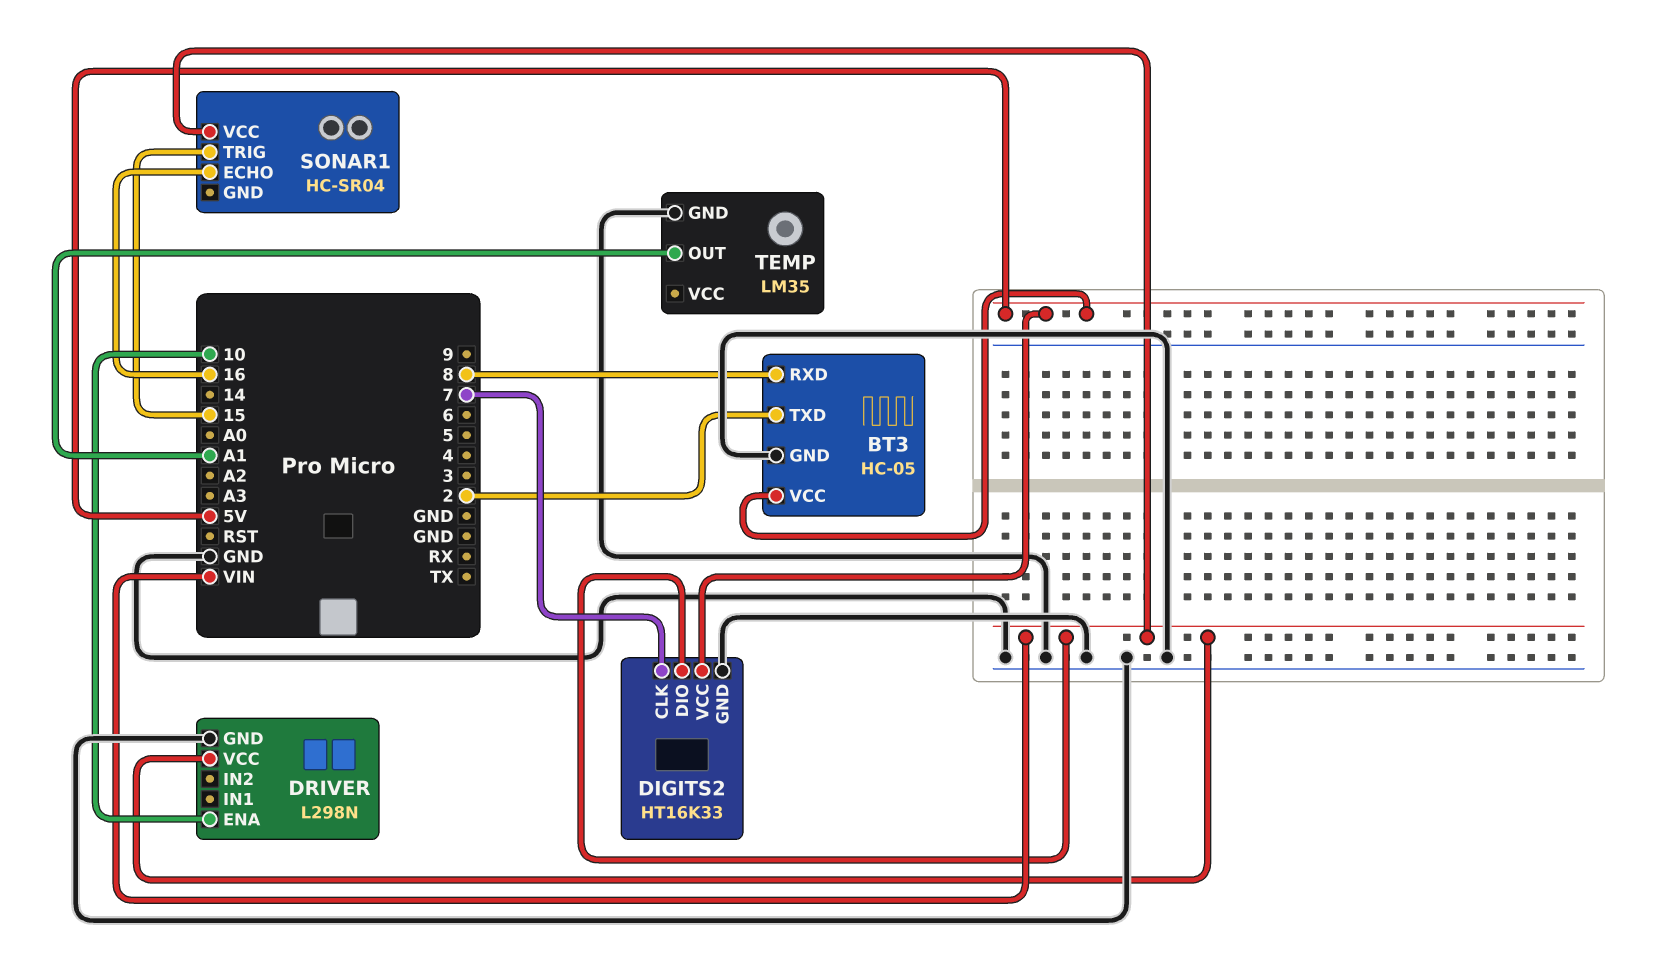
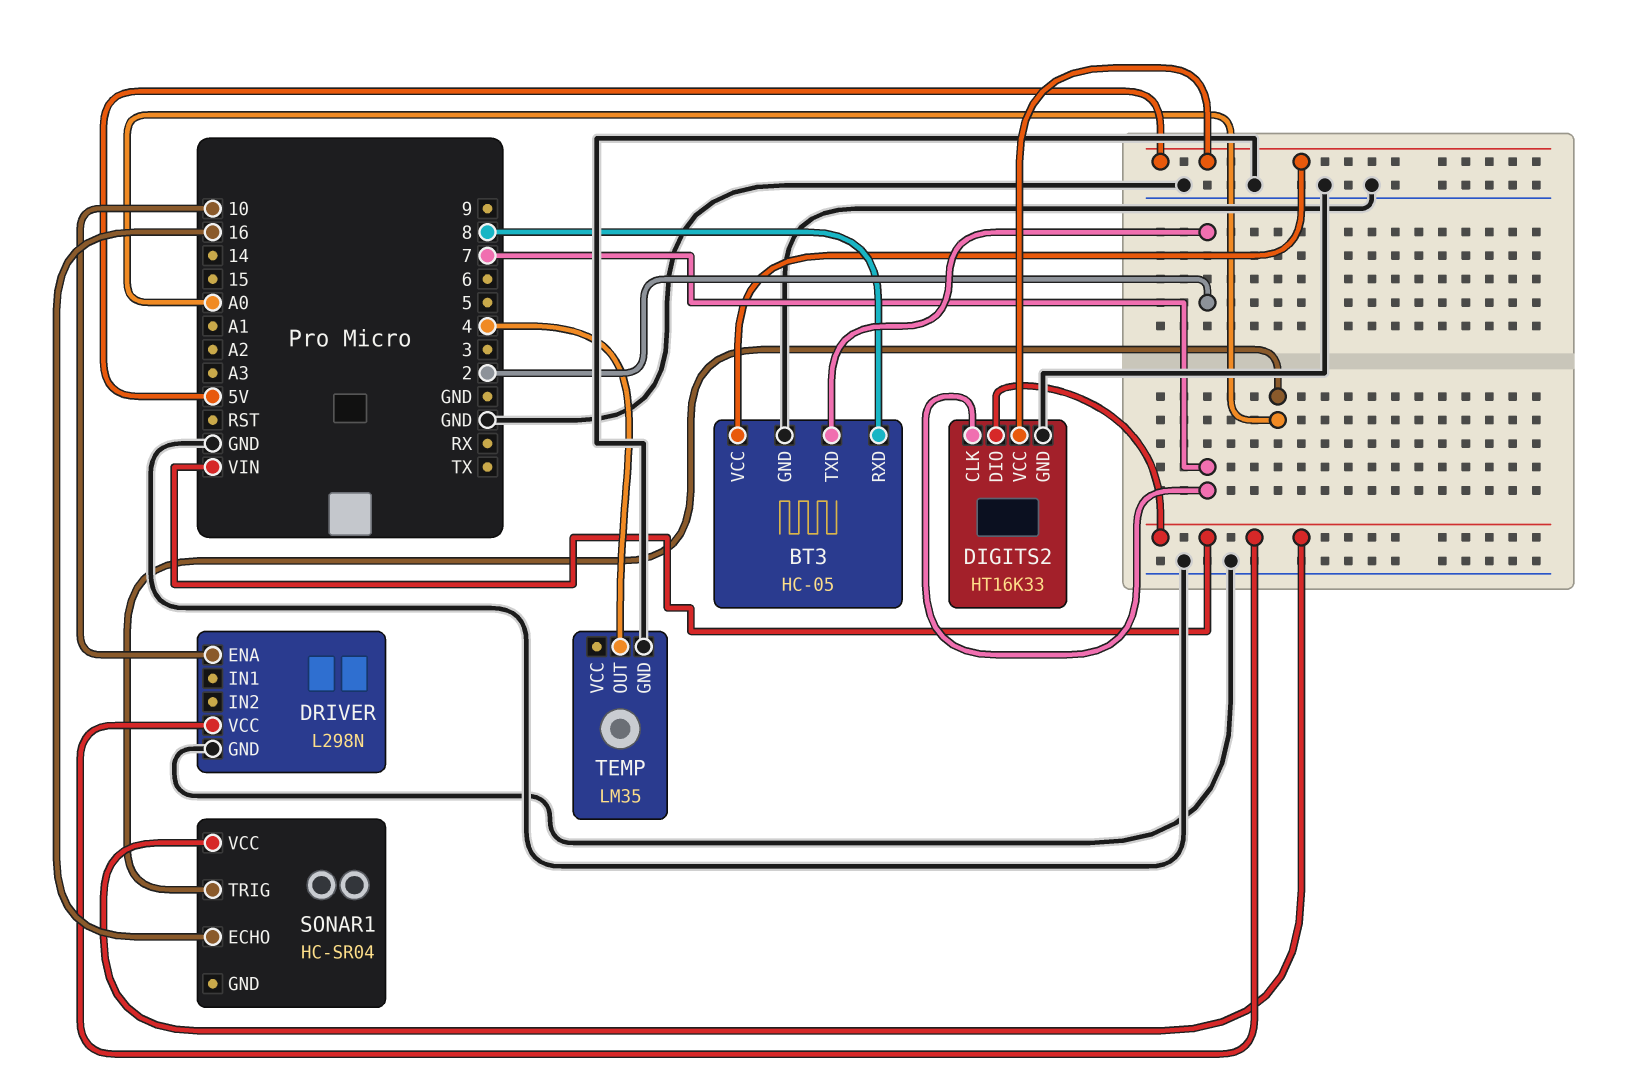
SONAR1 pin TRIG: 15 -> A0
TEMP pin OUT: A1 -> 4

